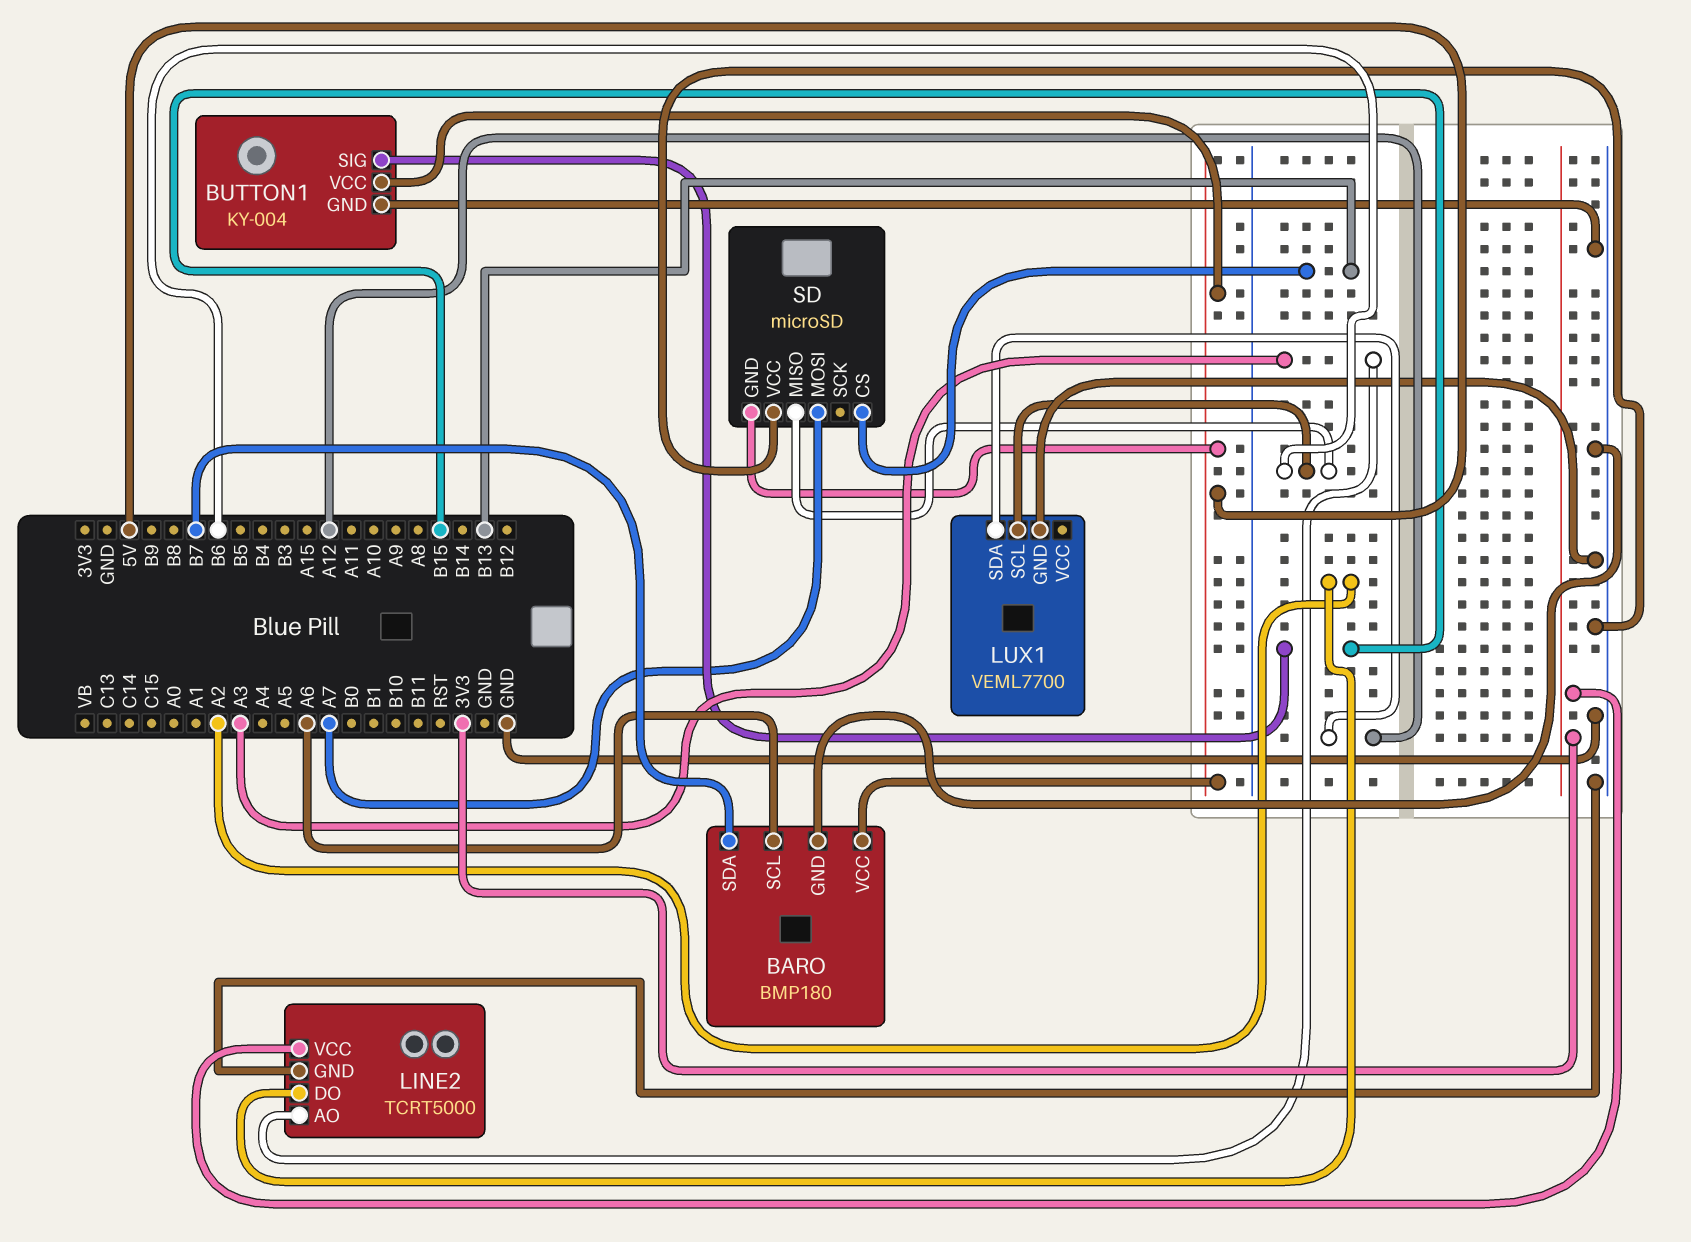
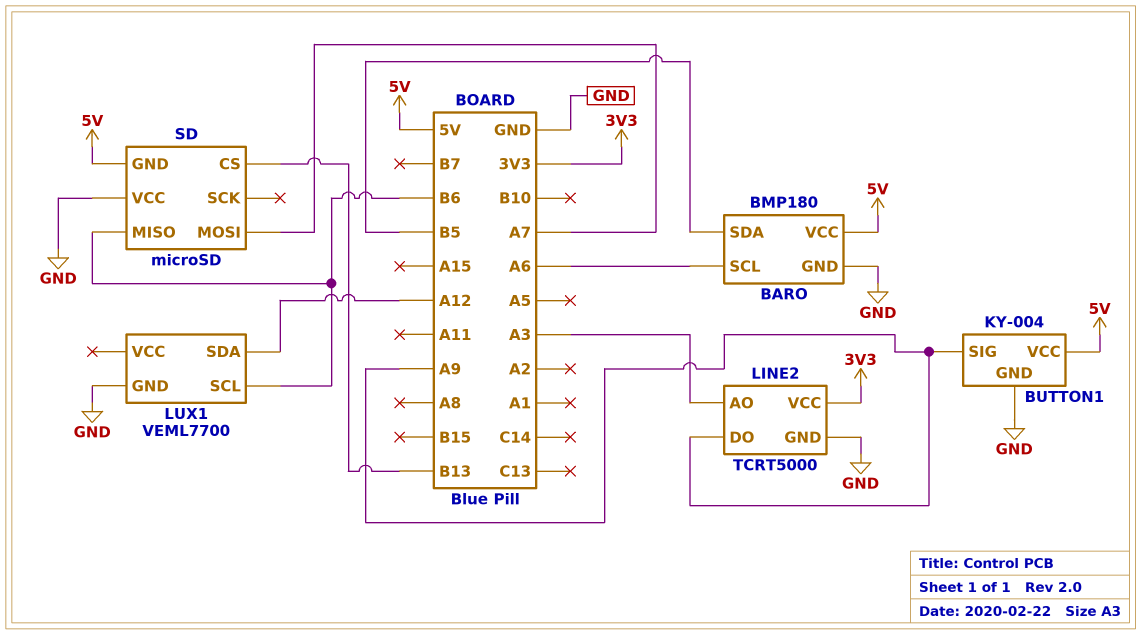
BARO pin SDA: B7 -> B5
BUTTON1 pin SIG: B15 -> A9
LINE2 pin DO: A2 -> A9

